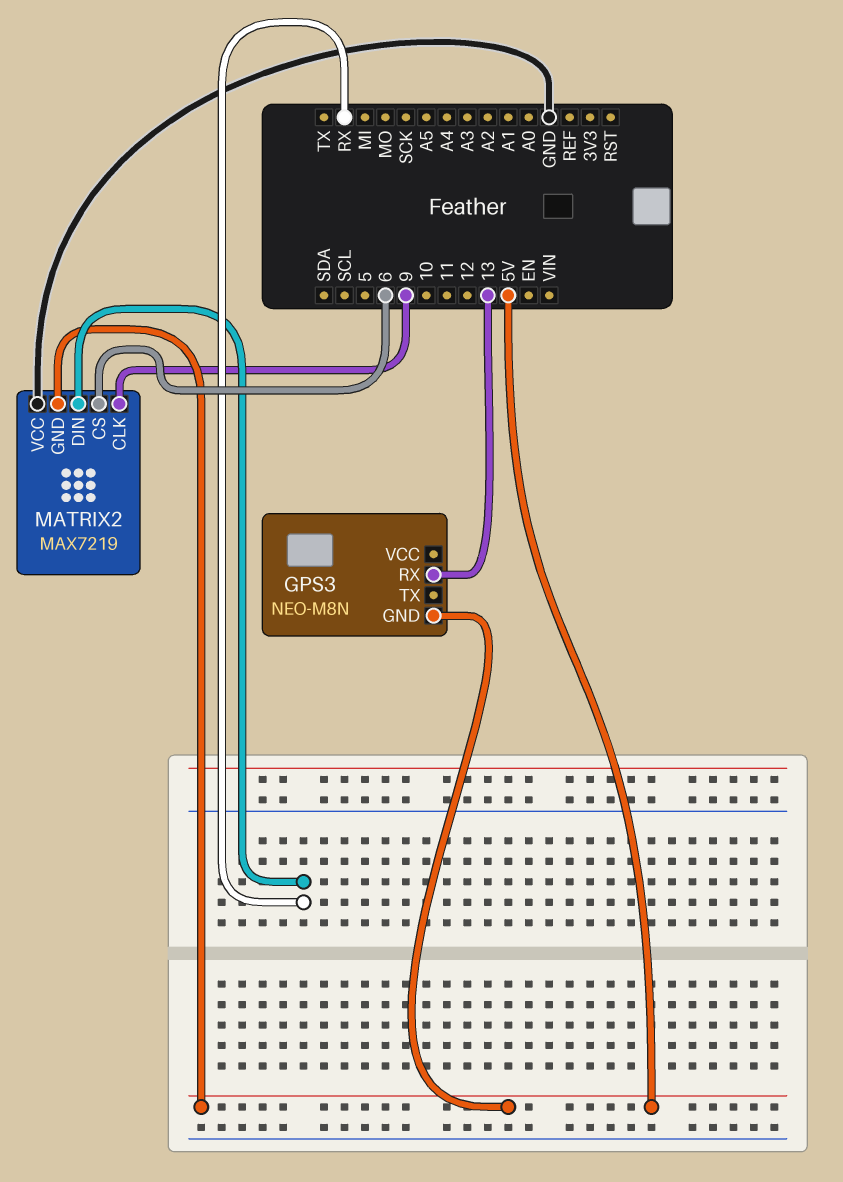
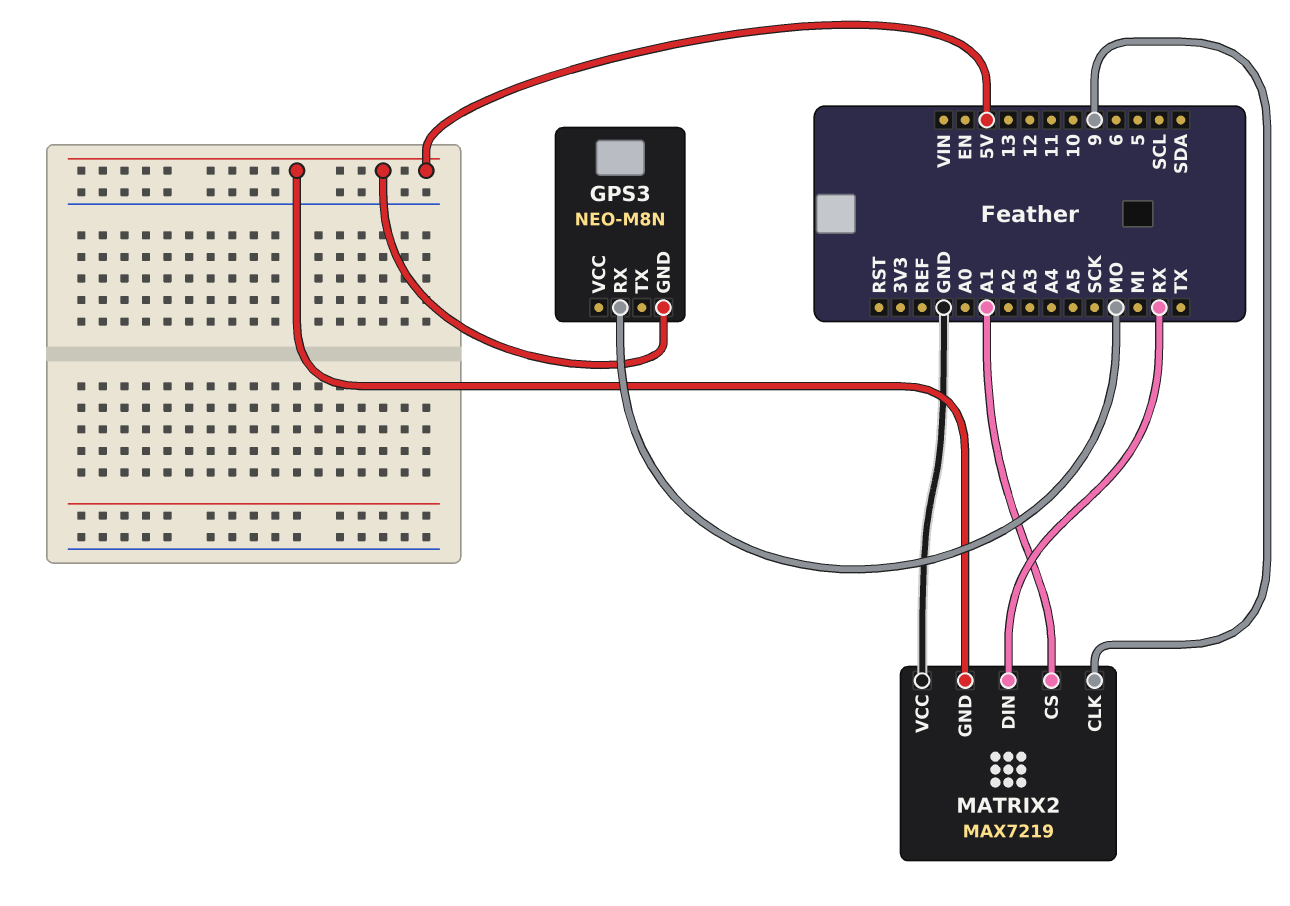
GPS3 pin RX: 13 -> MO
MATRIX2 pin CS: 6 -> A1

